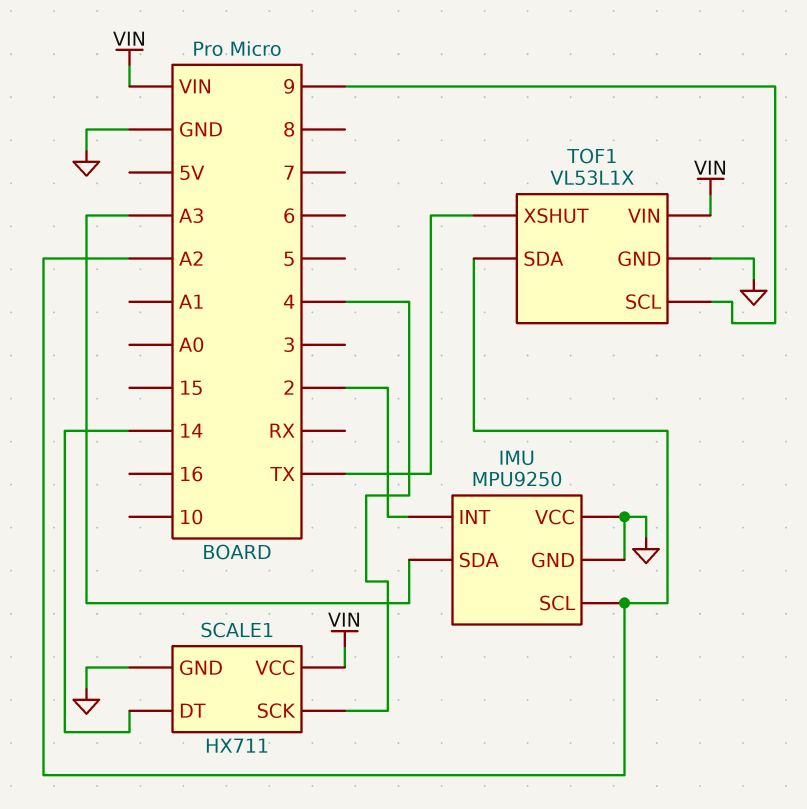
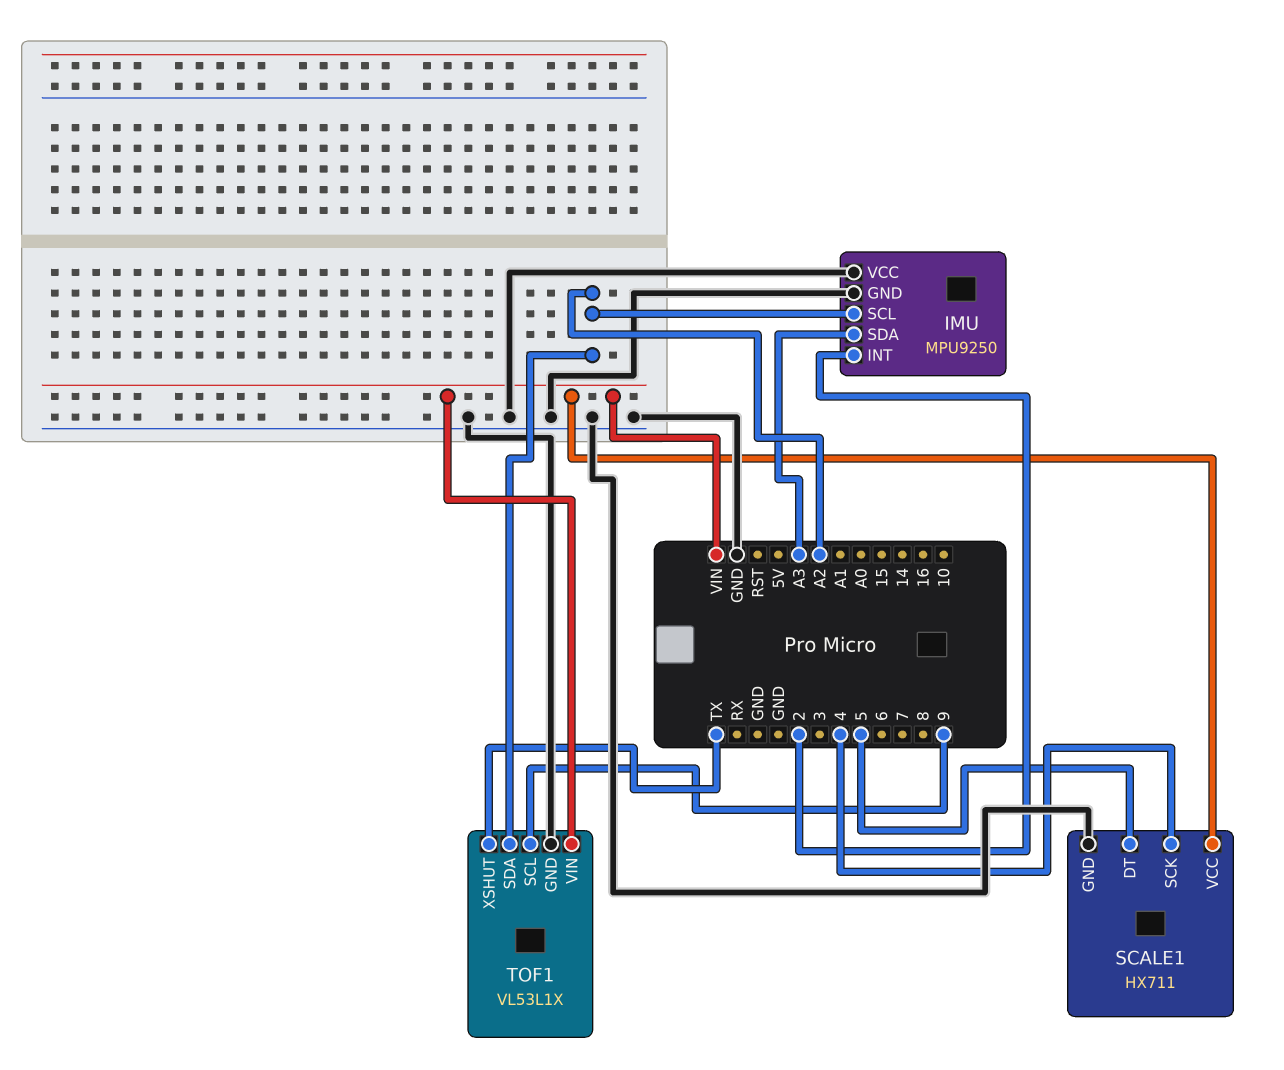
SCALE1 pin DT: 14 -> 5

